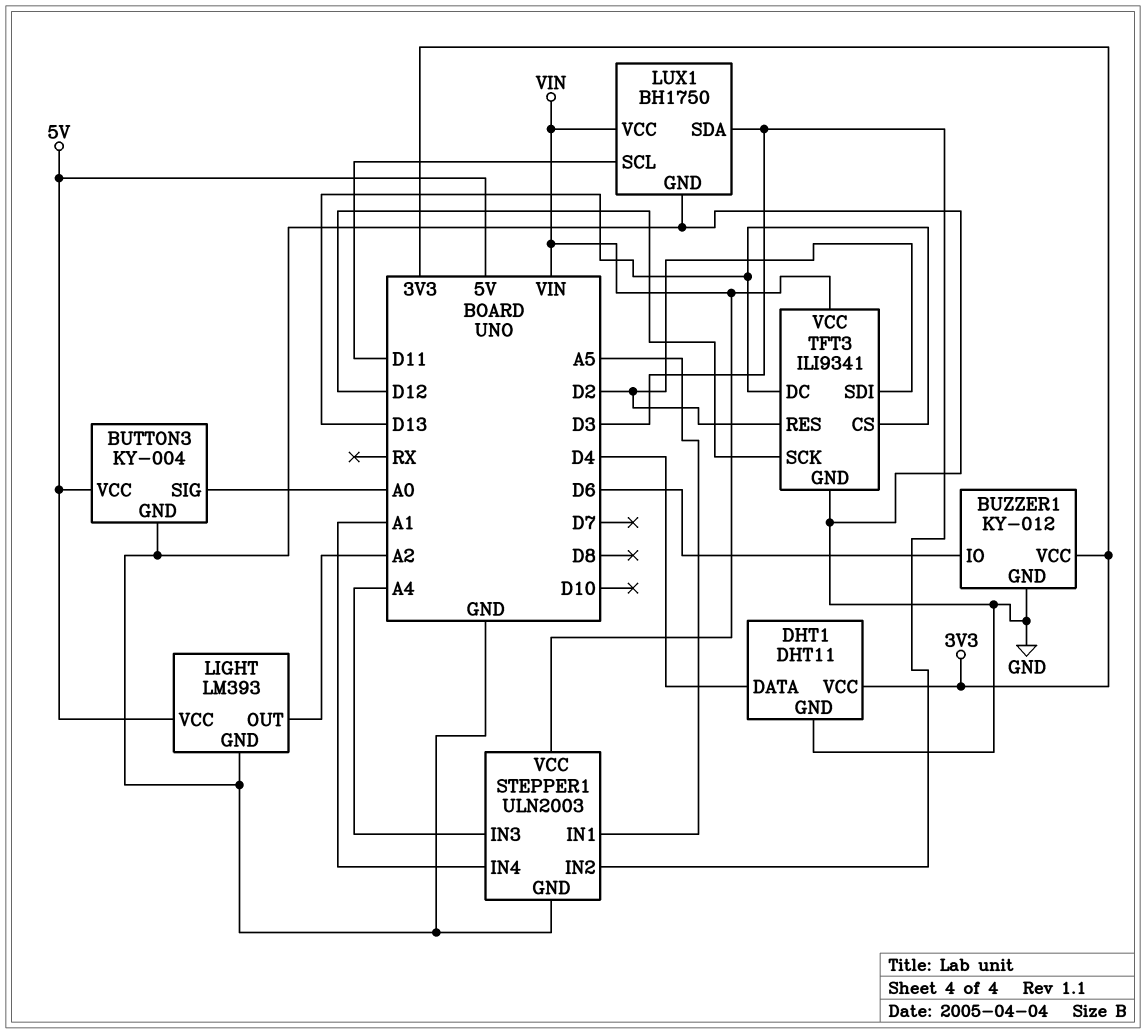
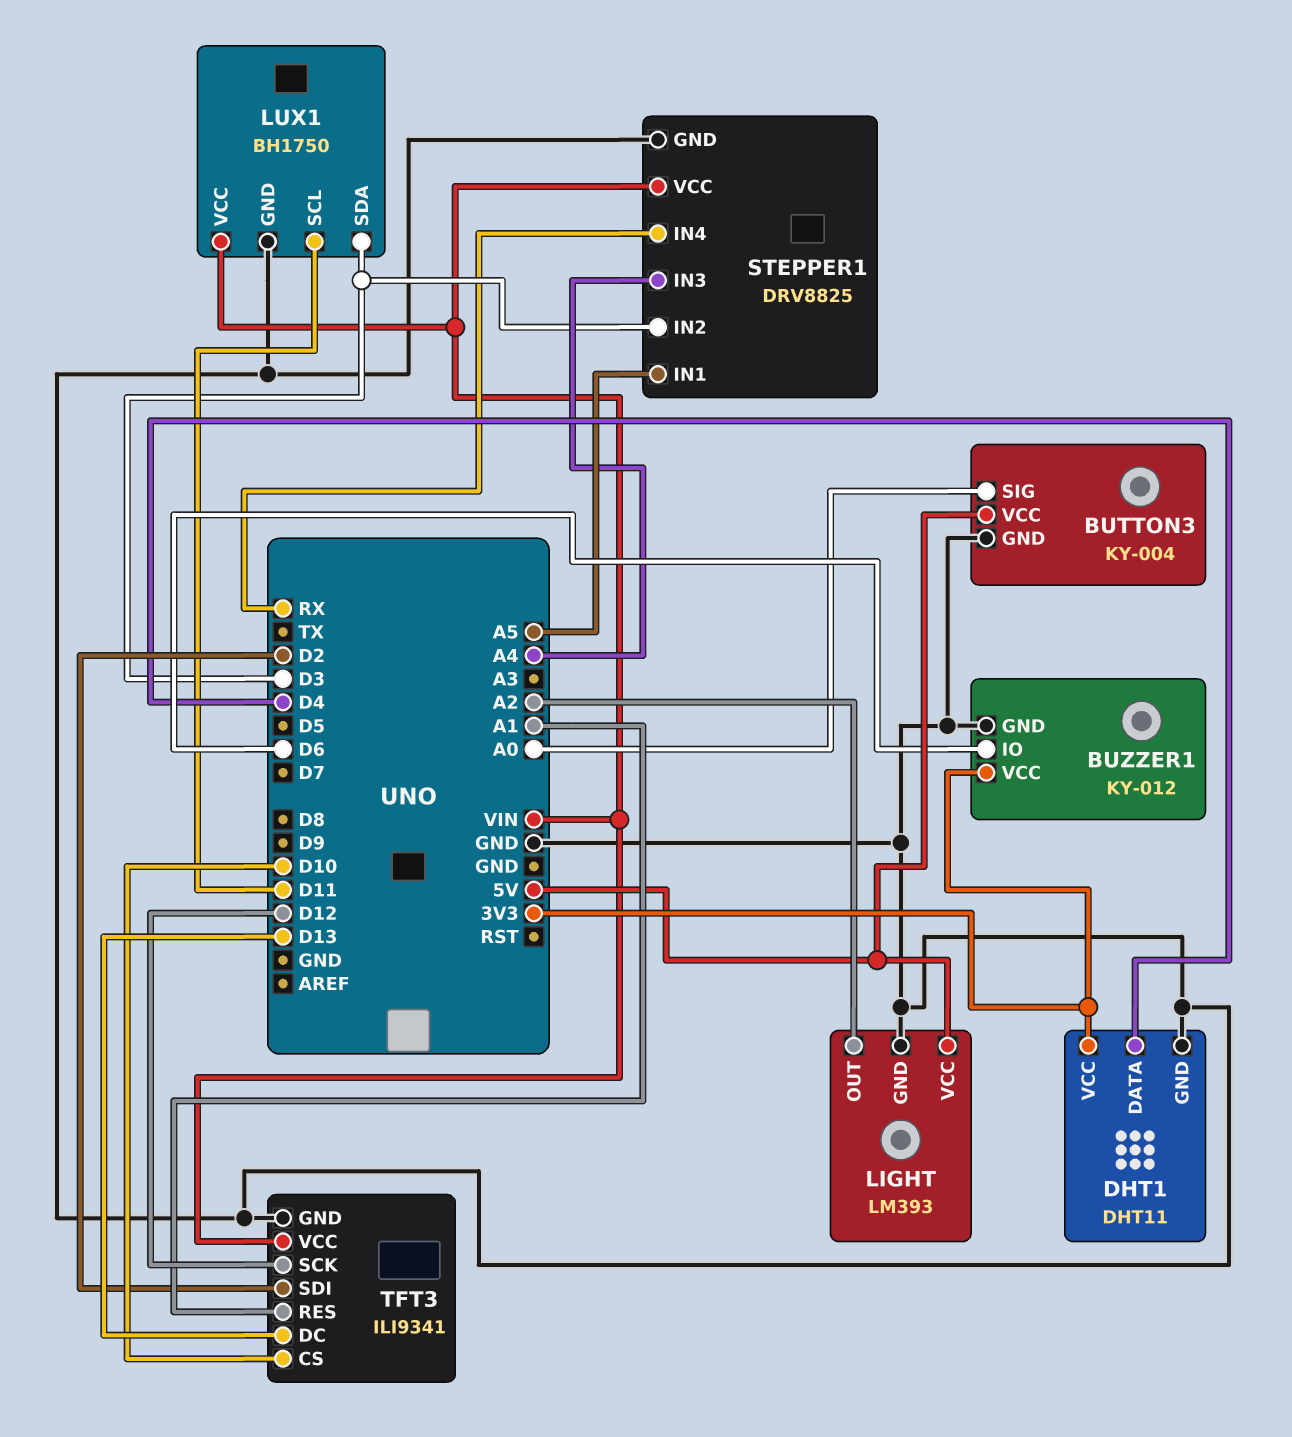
STEPPER1: ULN2003 -> DRV8825
STEPPER1 pin IN4: A1 -> RX
TFT3 pin CS: D13 -> D10
TFT3 pin RES: D2 -> A1

